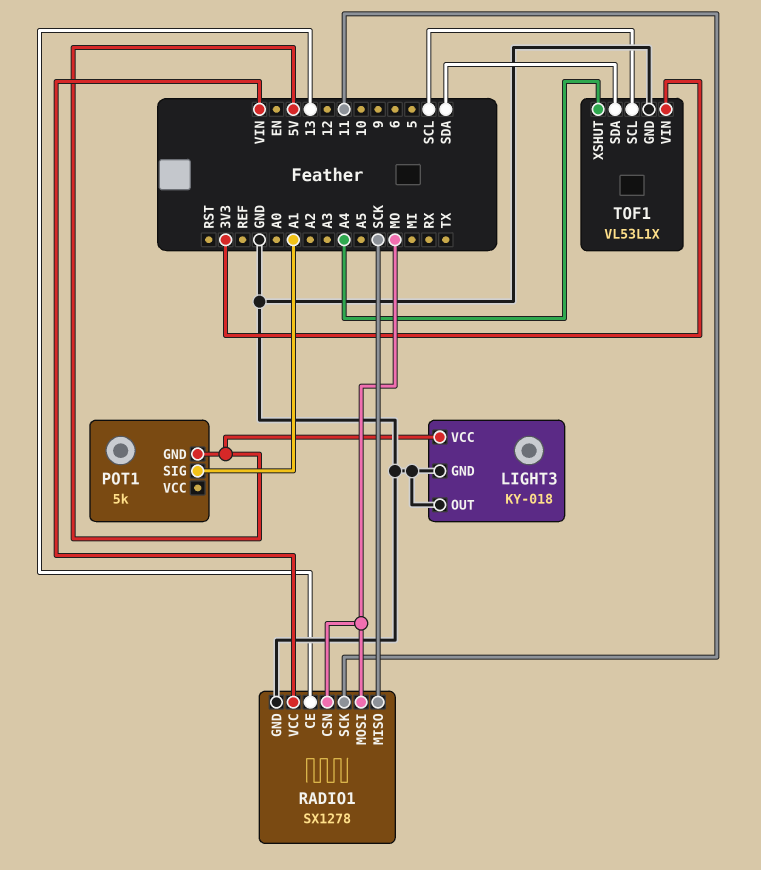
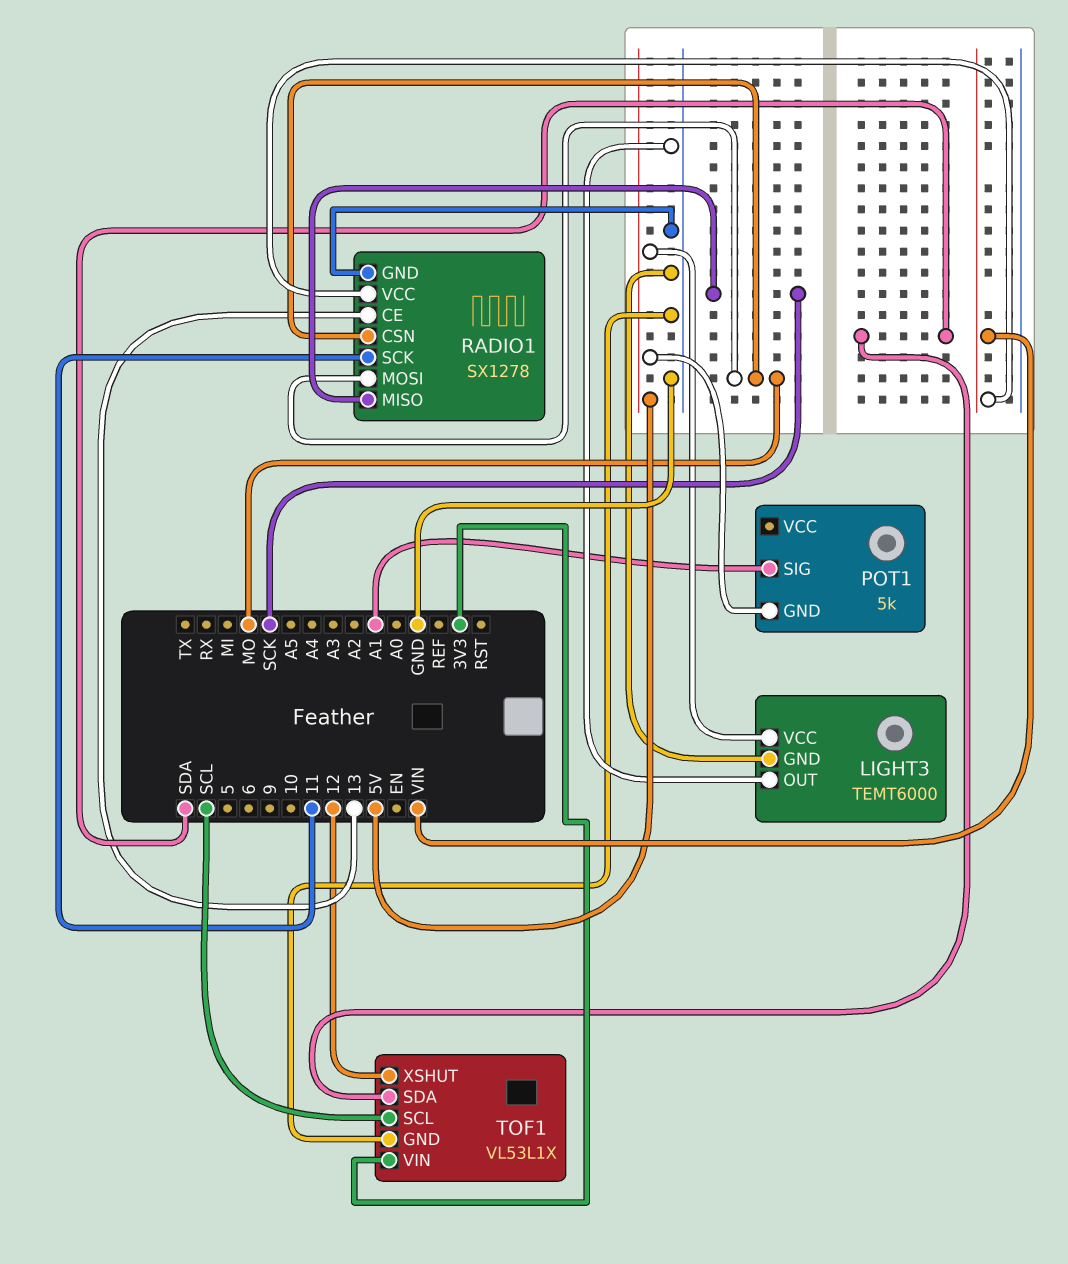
LIGHT3: KY-018 -> TEMT6000
TOF1 pin XSHUT: A4 -> 12

